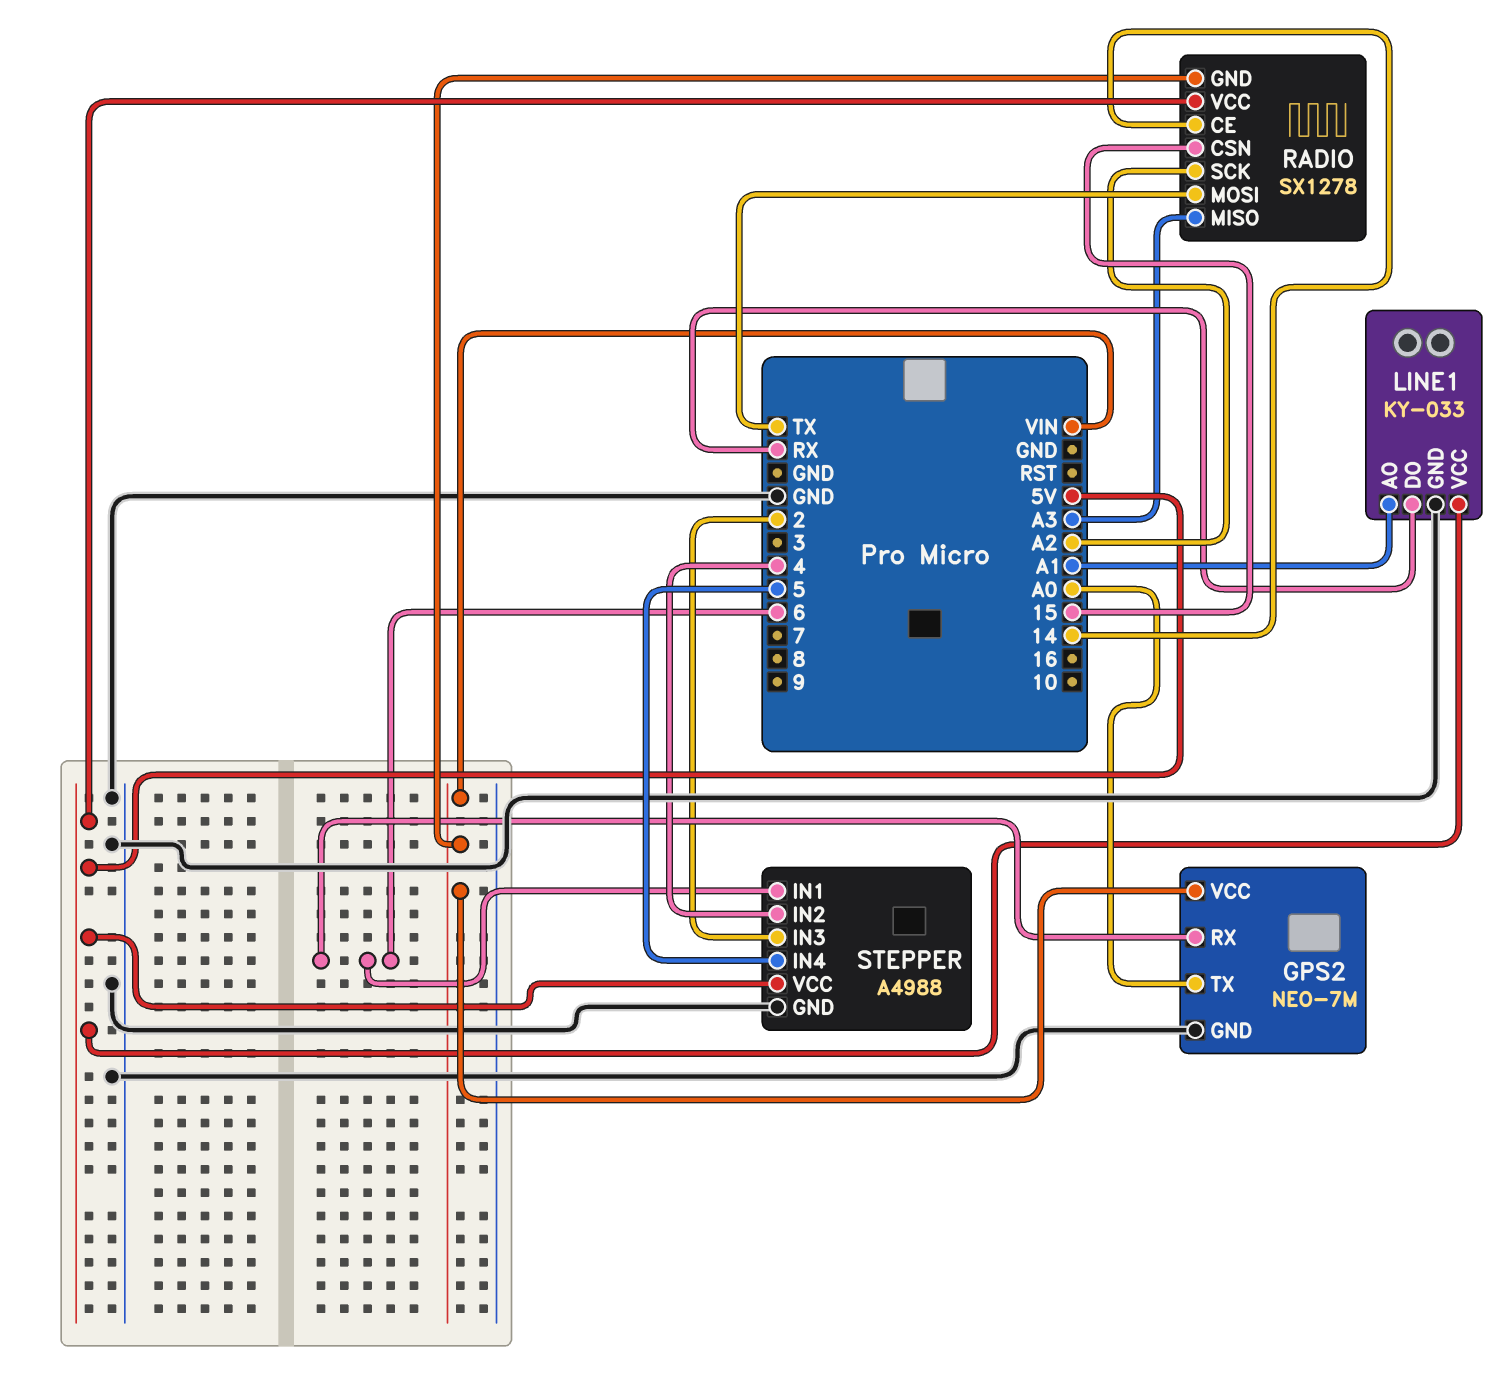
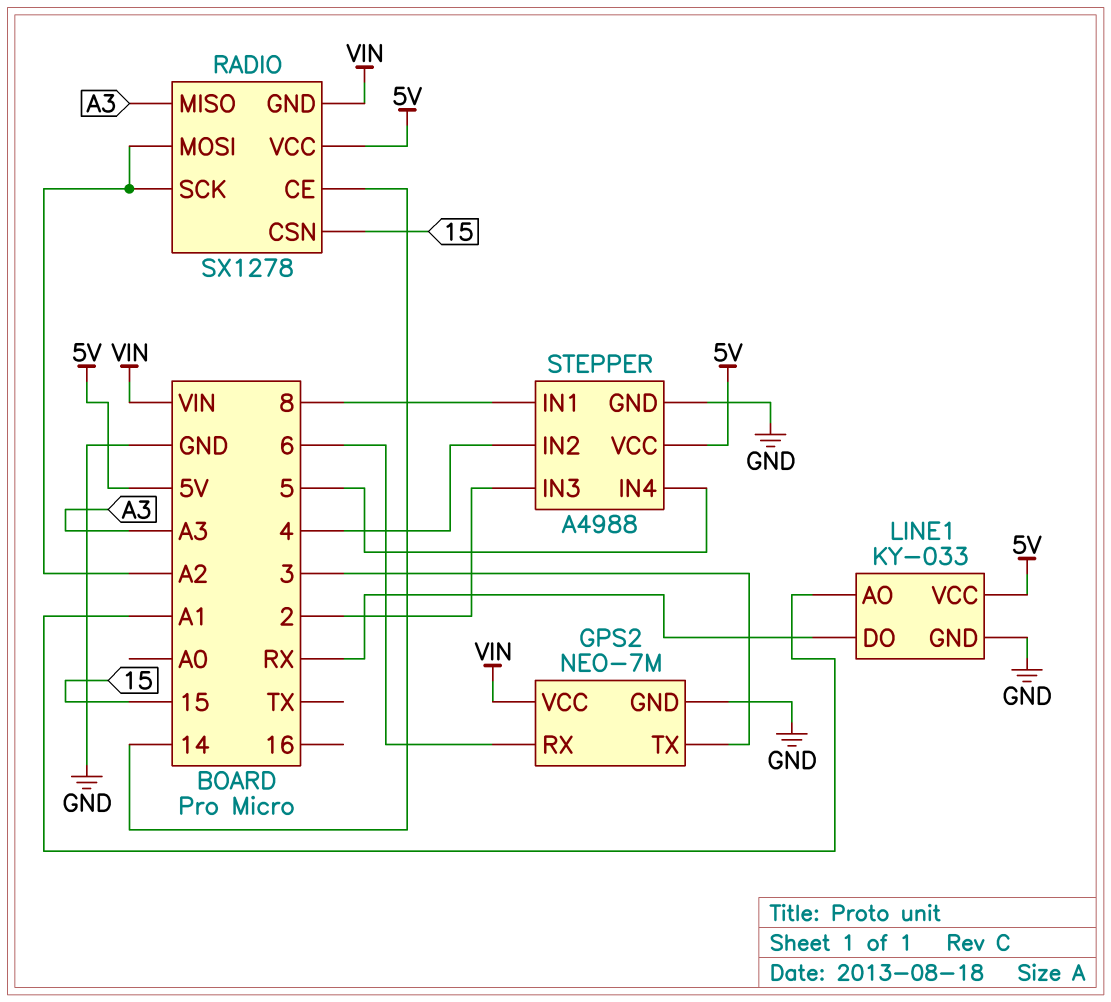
GPS2 pin TX: A0 -> 3
RADIO pin MOSI: TX -> A2
STEPPER pin IN1: 6 -> 8

